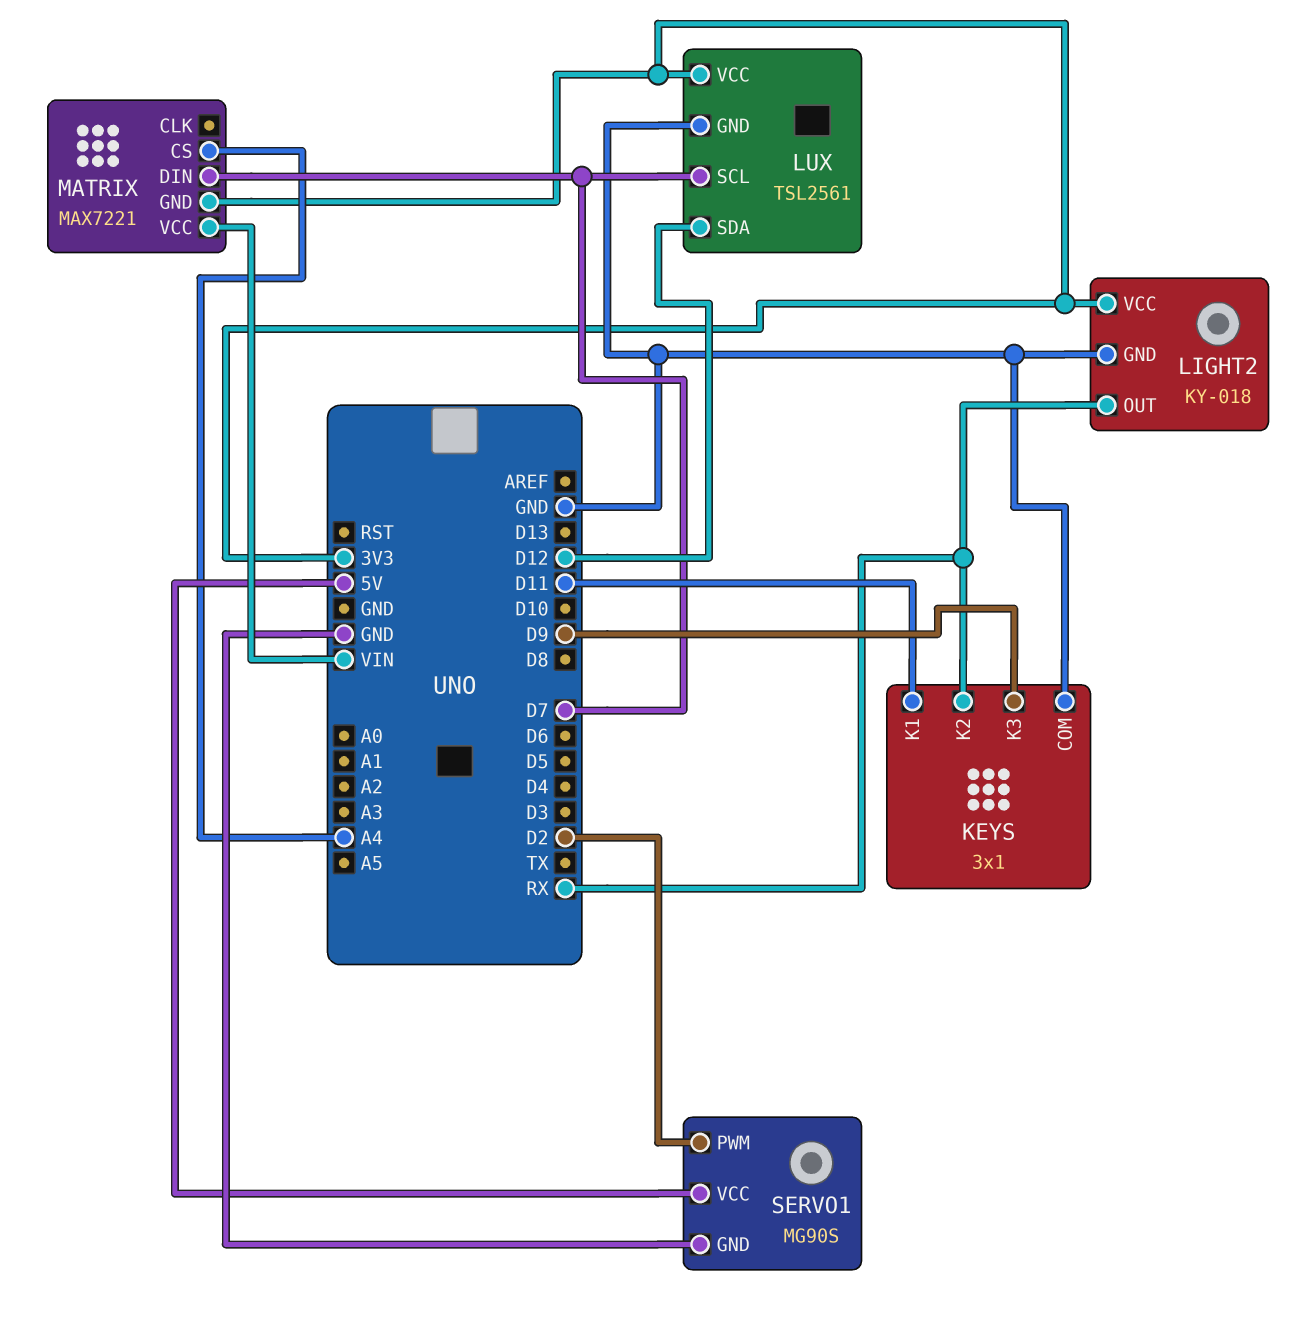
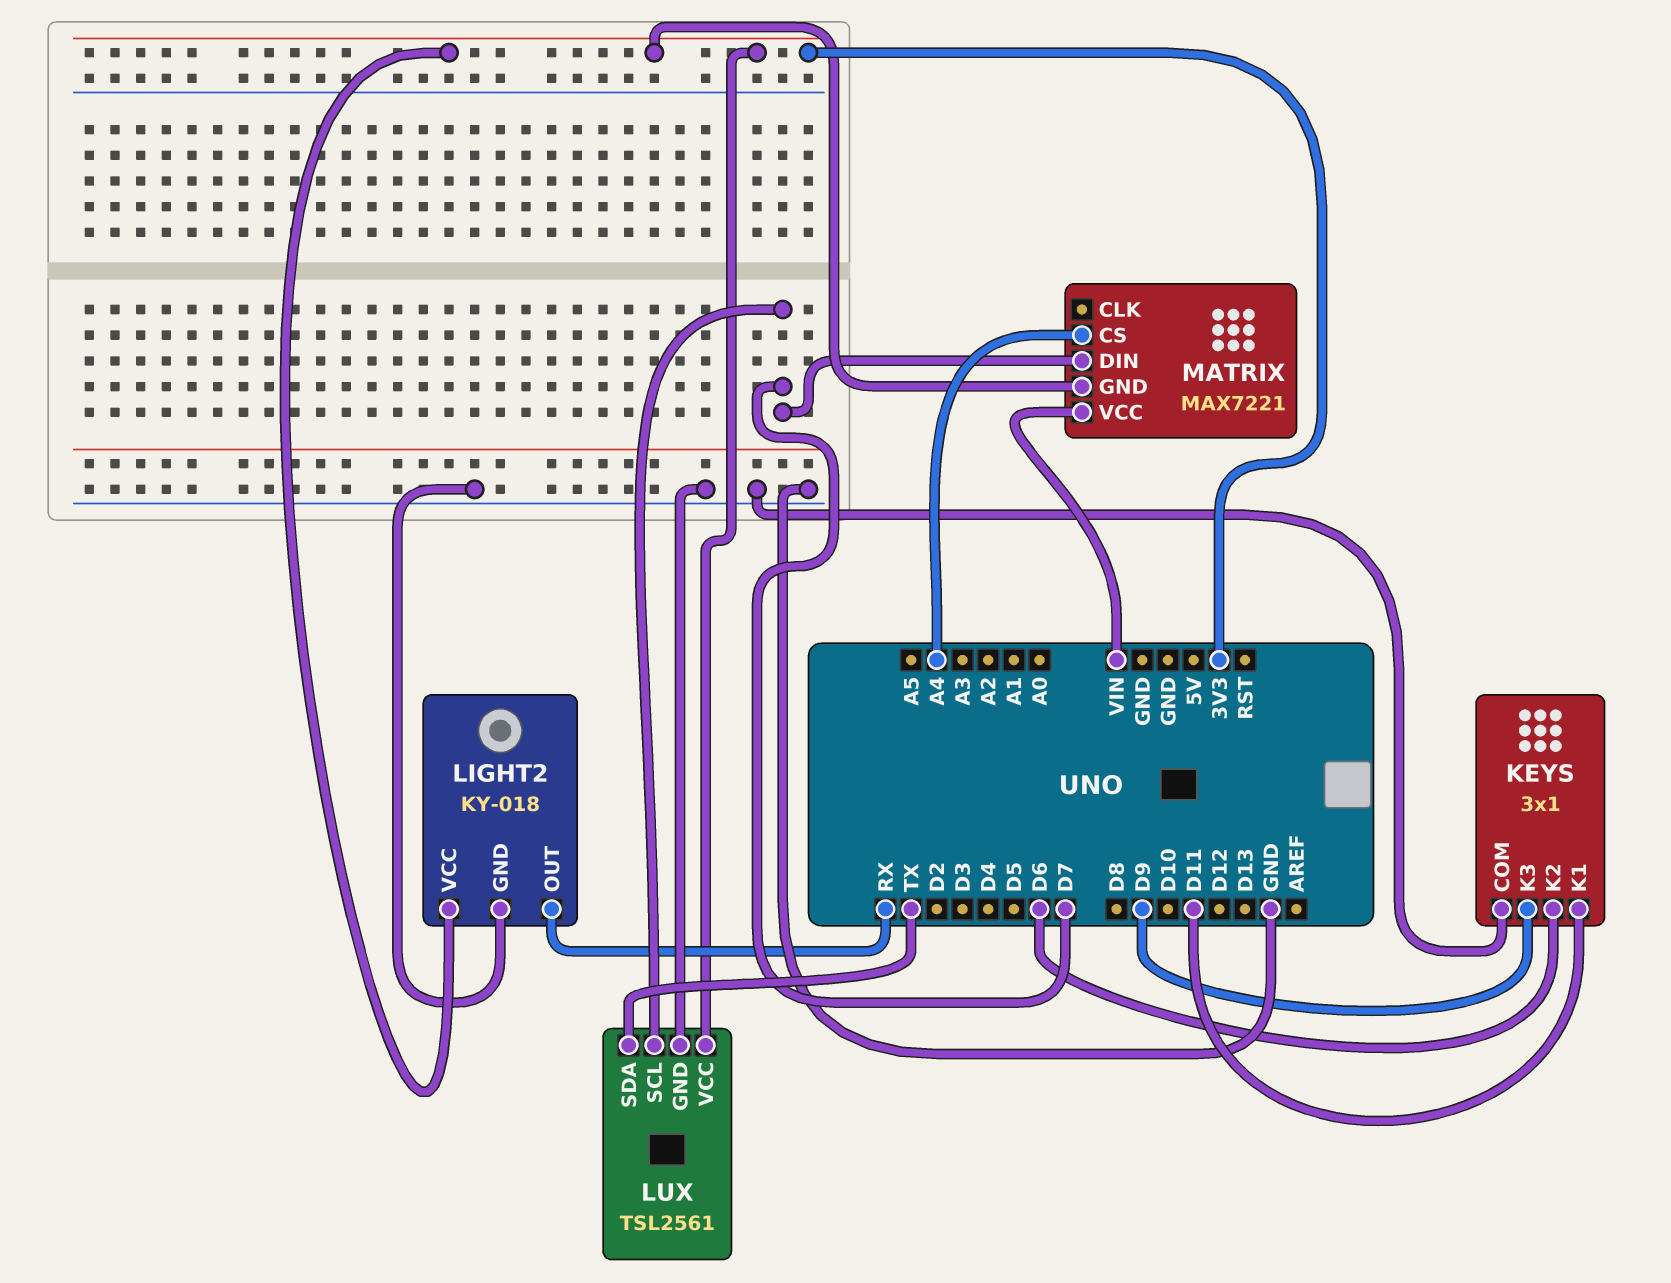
KEYS pin K2: RX -> D6
LUX pin SDA: D12 -> TX
SERVO1: MG90S -> none
SERVO1 pin GND: GND -> none
SERVO1 pin PWM: D2 -> none
SERVO1 pin VCC: 5V -> none

